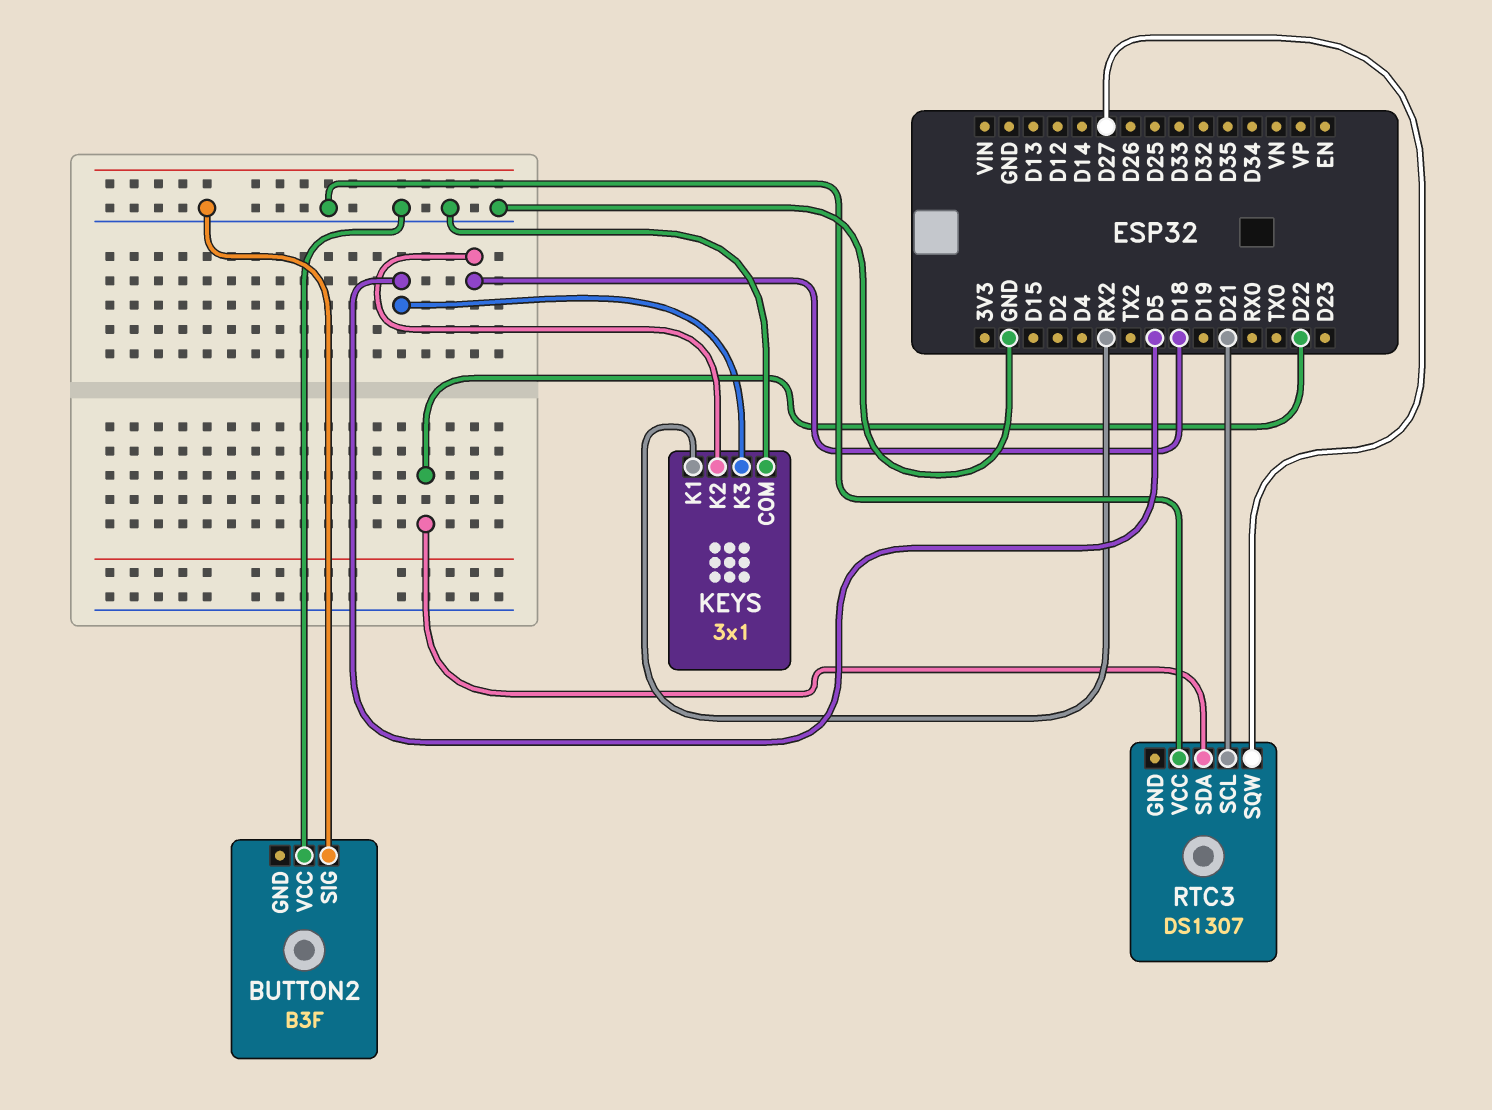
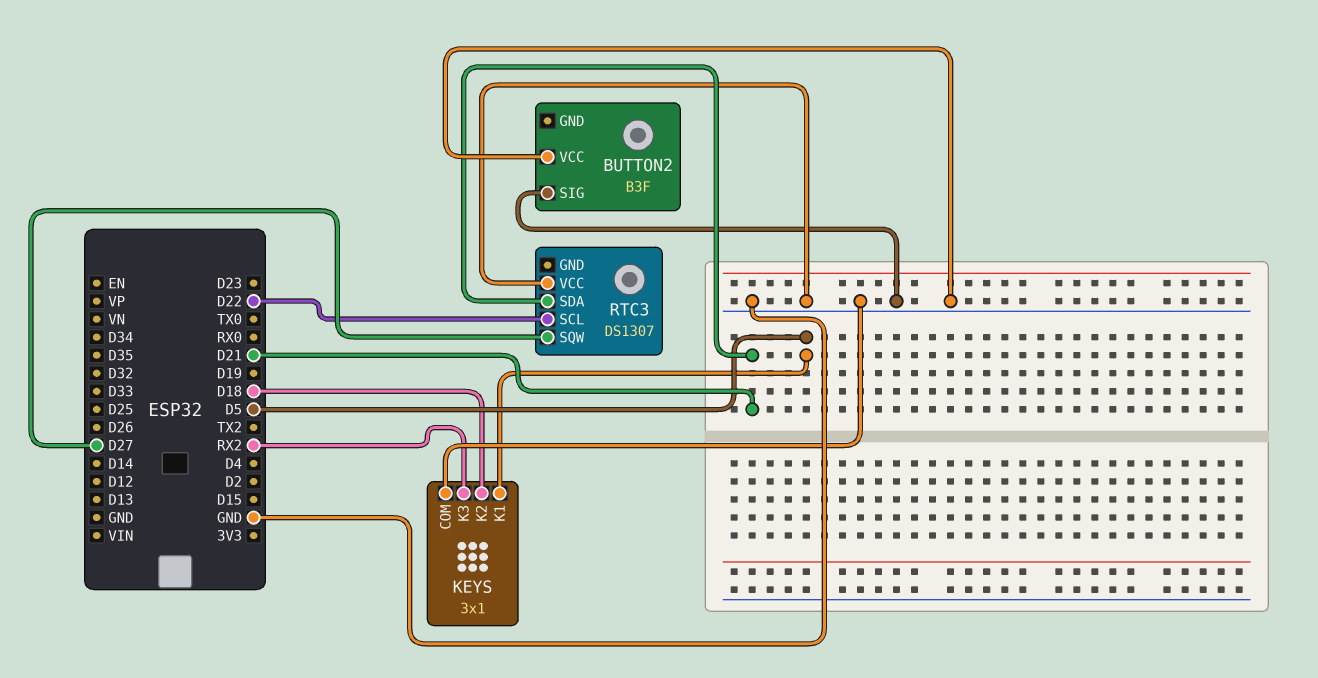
KEYS pin K1: RX2 -> D5
KEYS pin K3: D5 -> RX2
RTC3 pin SCL: D21 -> D22
RTC3 pin SDA: D22 -> D21

